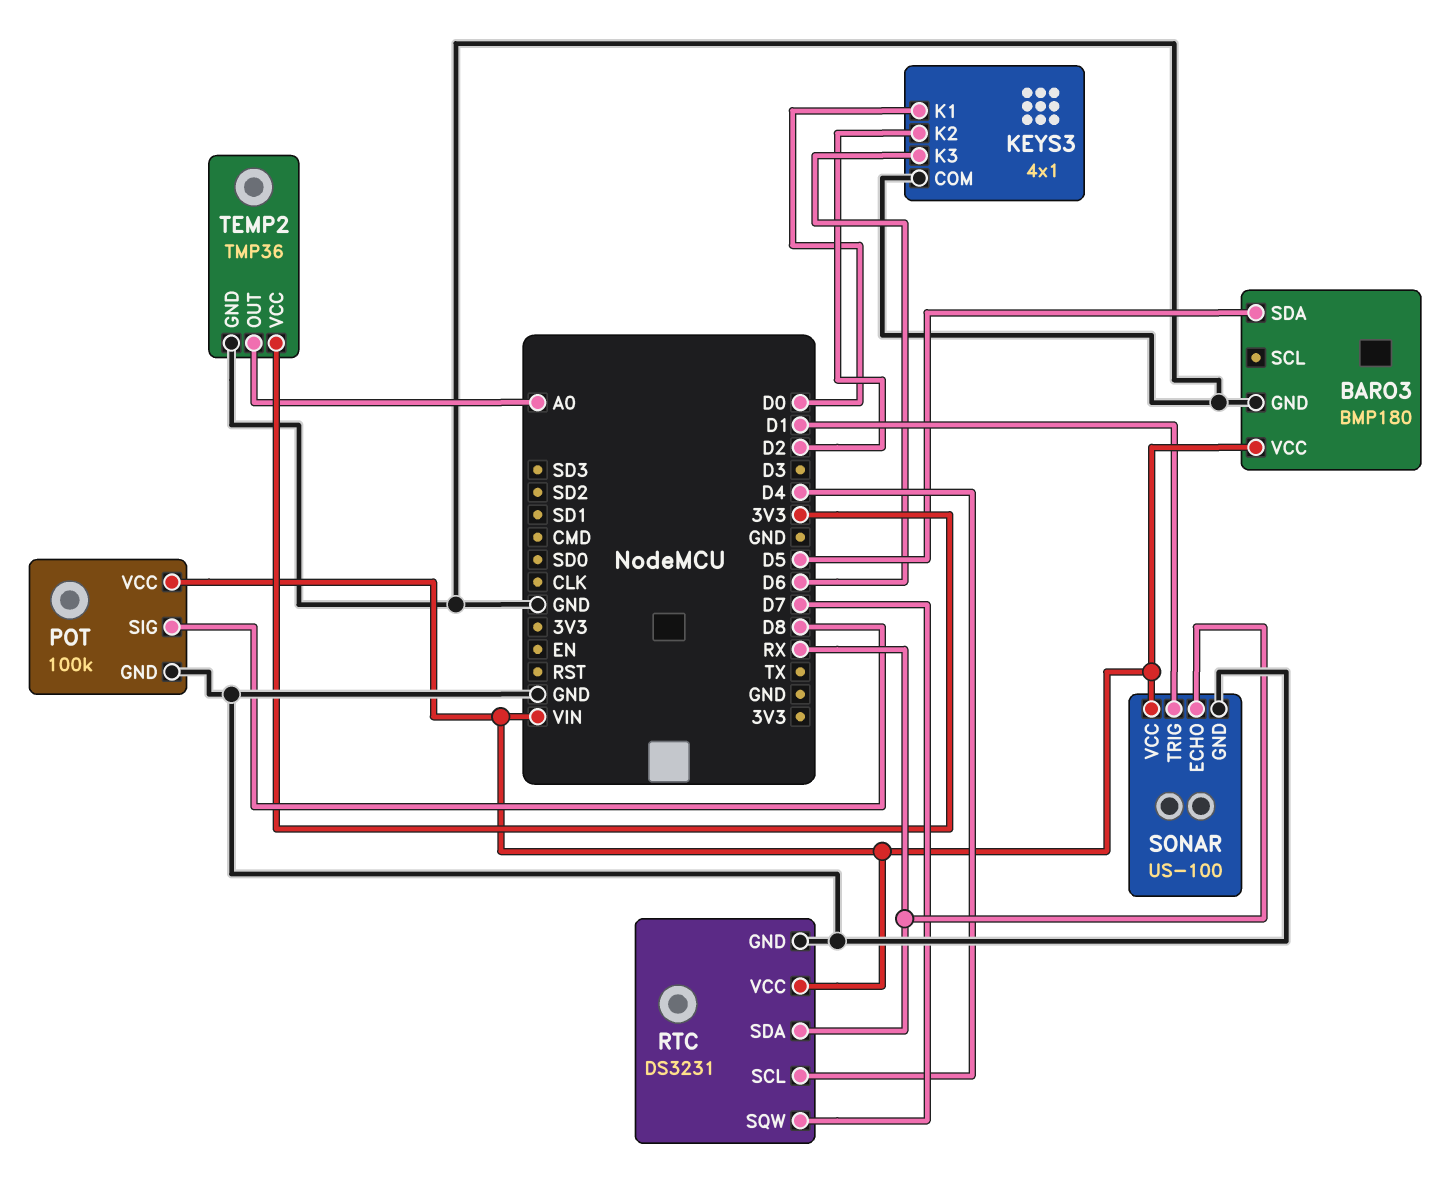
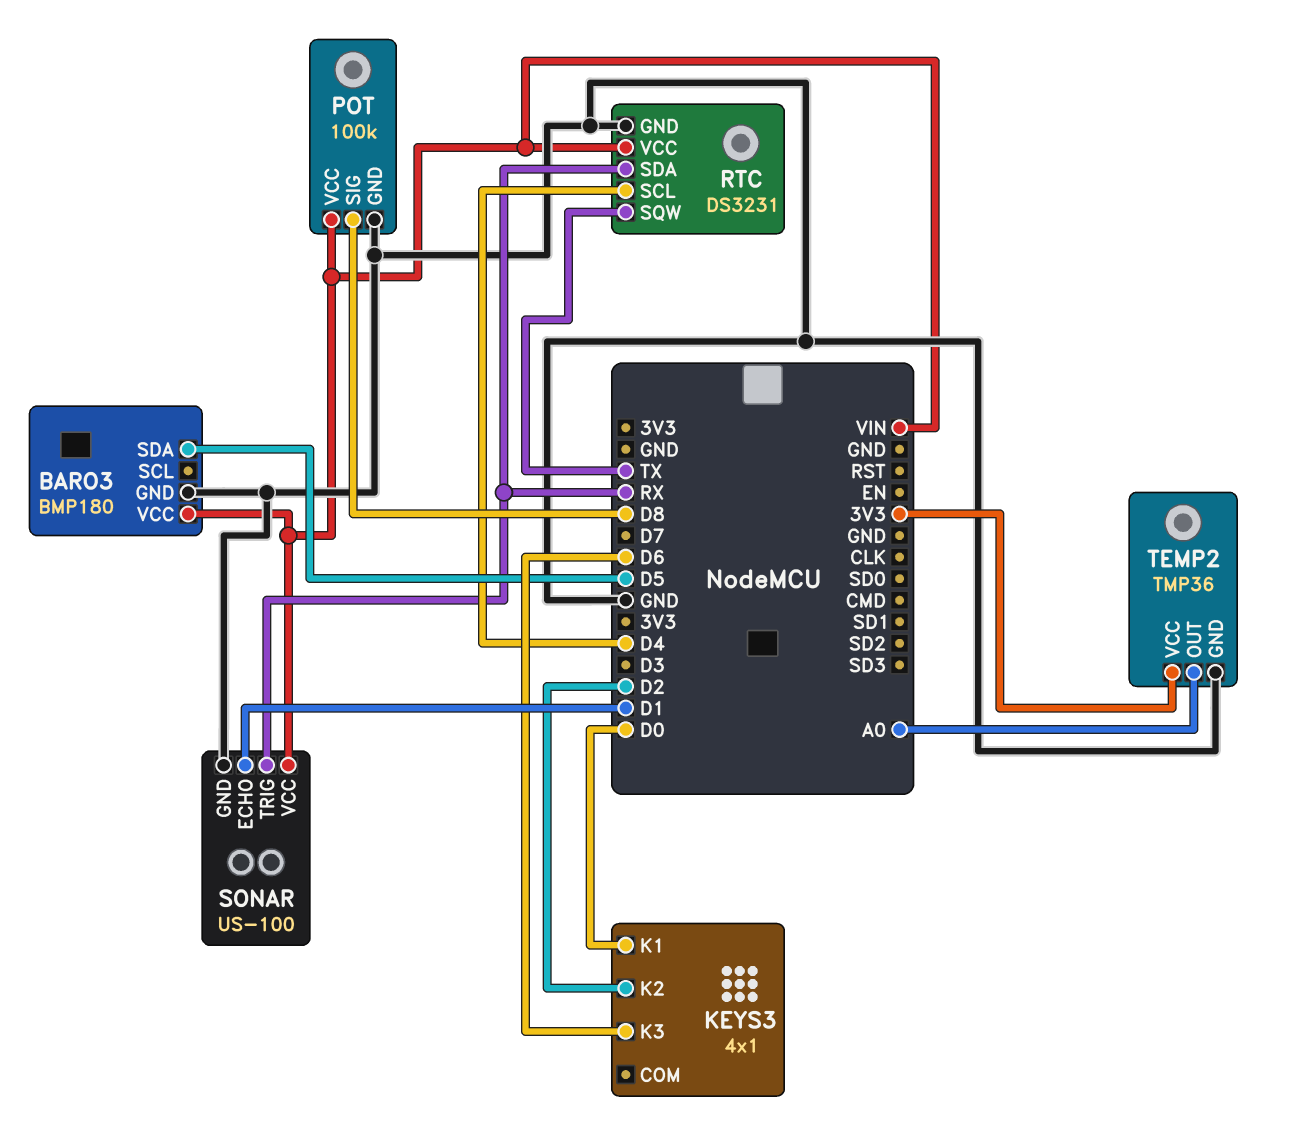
KEYS3 pin COM: GND -> none
RTC pin SQW: D7 -> TX
SONAR pin ECHO: RX -> D1
SONAR pin TRIG: D1 -> RX

